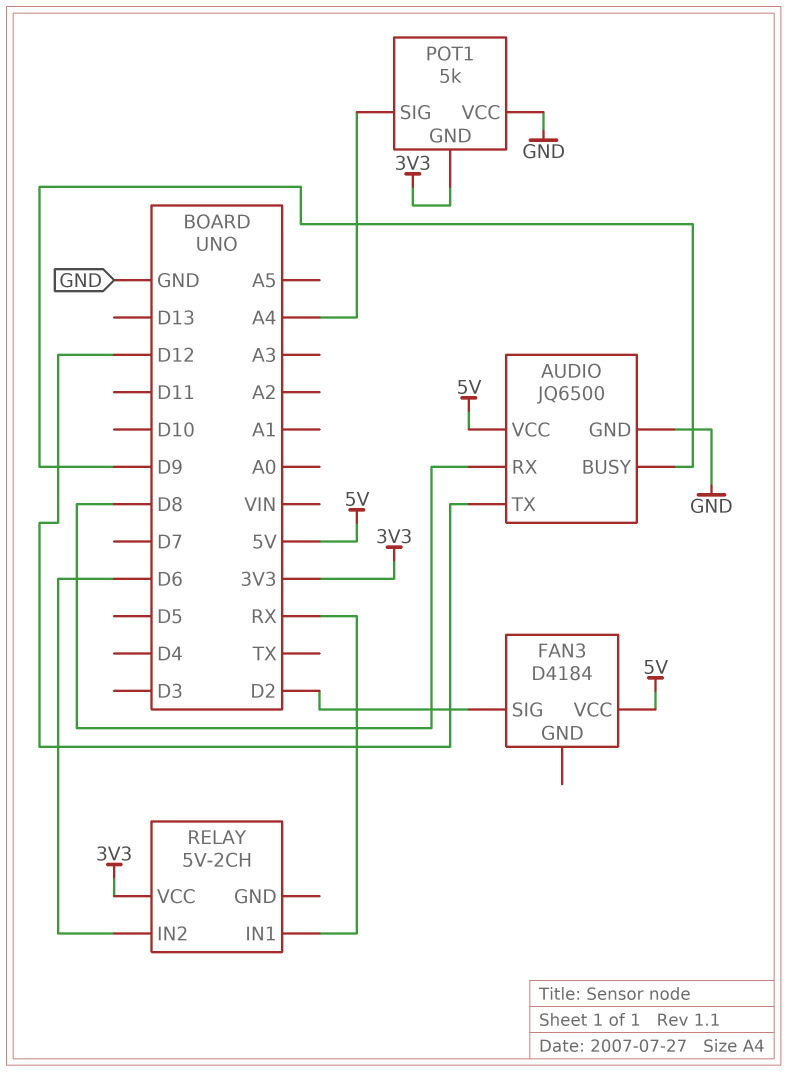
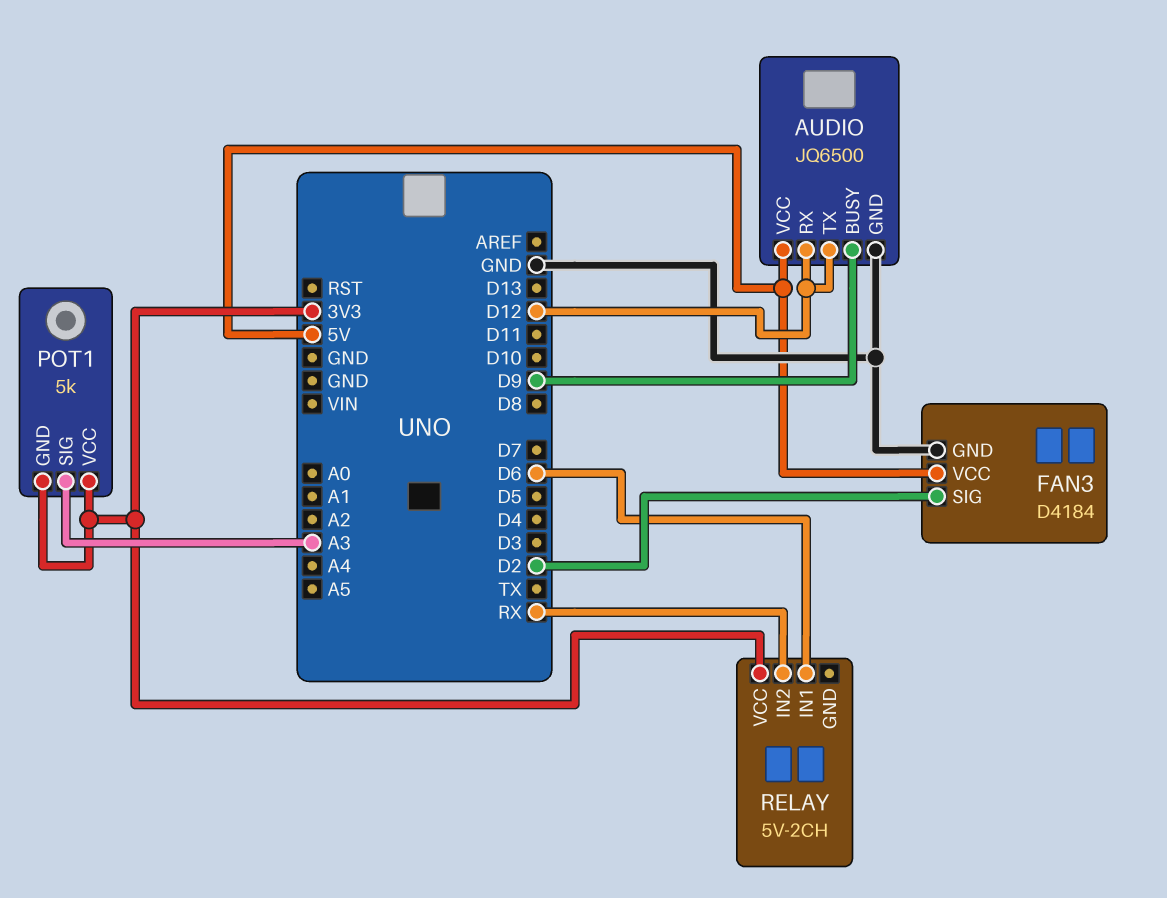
AUDIO pin RX: D8 -> D12
FAN3 pin GND: none -> GND
POT1 pin SIG: A4 -> A3
POT1 pin VCC: GND -> 3V3
RELAY pin IN1: RX -> D6
RELAY pin IN2: D6 -> RX

